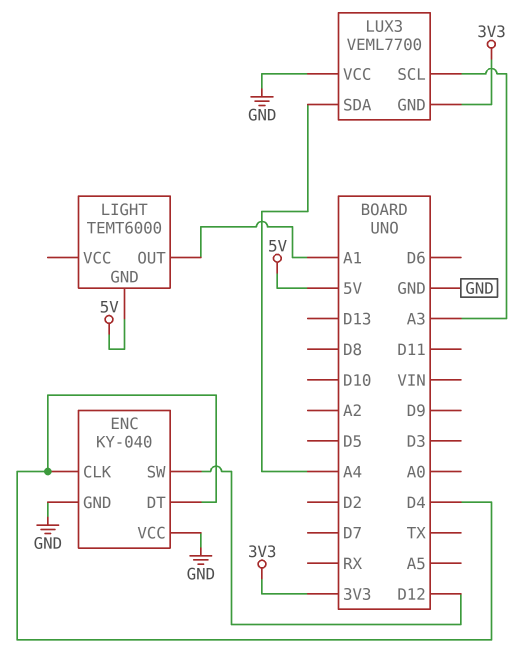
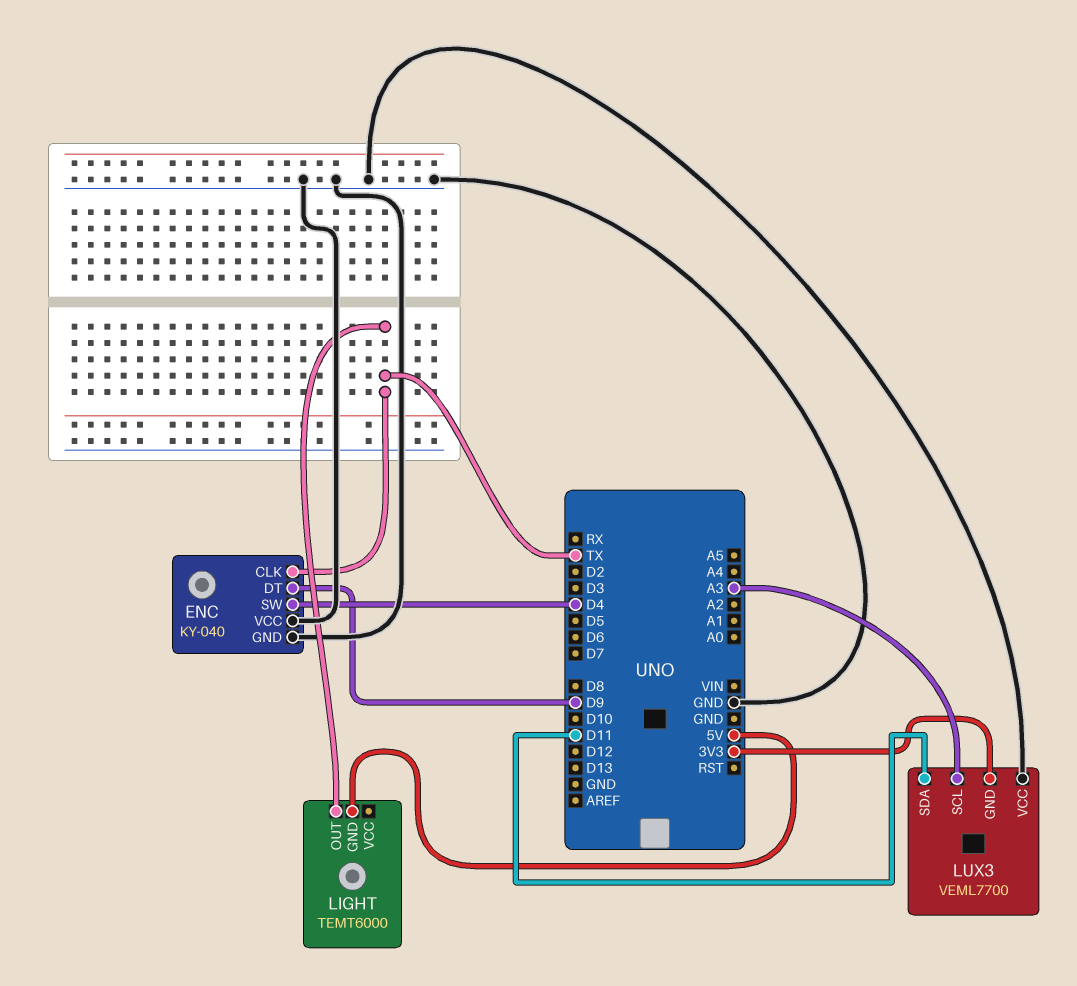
ENC pin CLK: D4 -> TX
ENC pin DT: D4 -> D9
ENC pin SW: D12 -> D4
LIGHT pin OUT: A1 -> TX
LUX3 pin SDA: A4 -> D11

